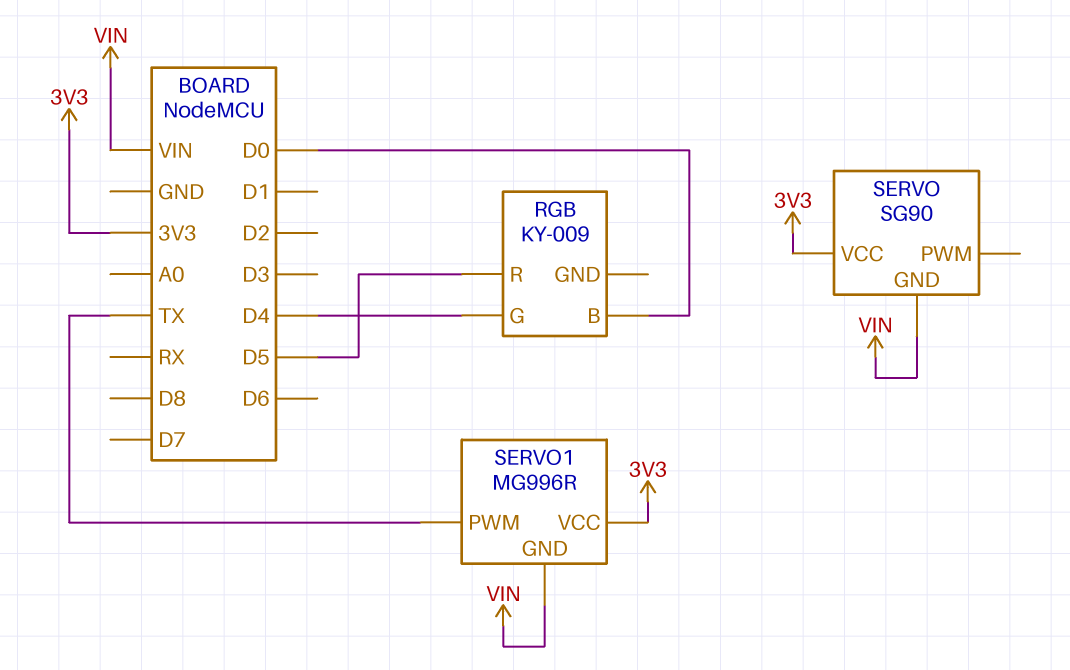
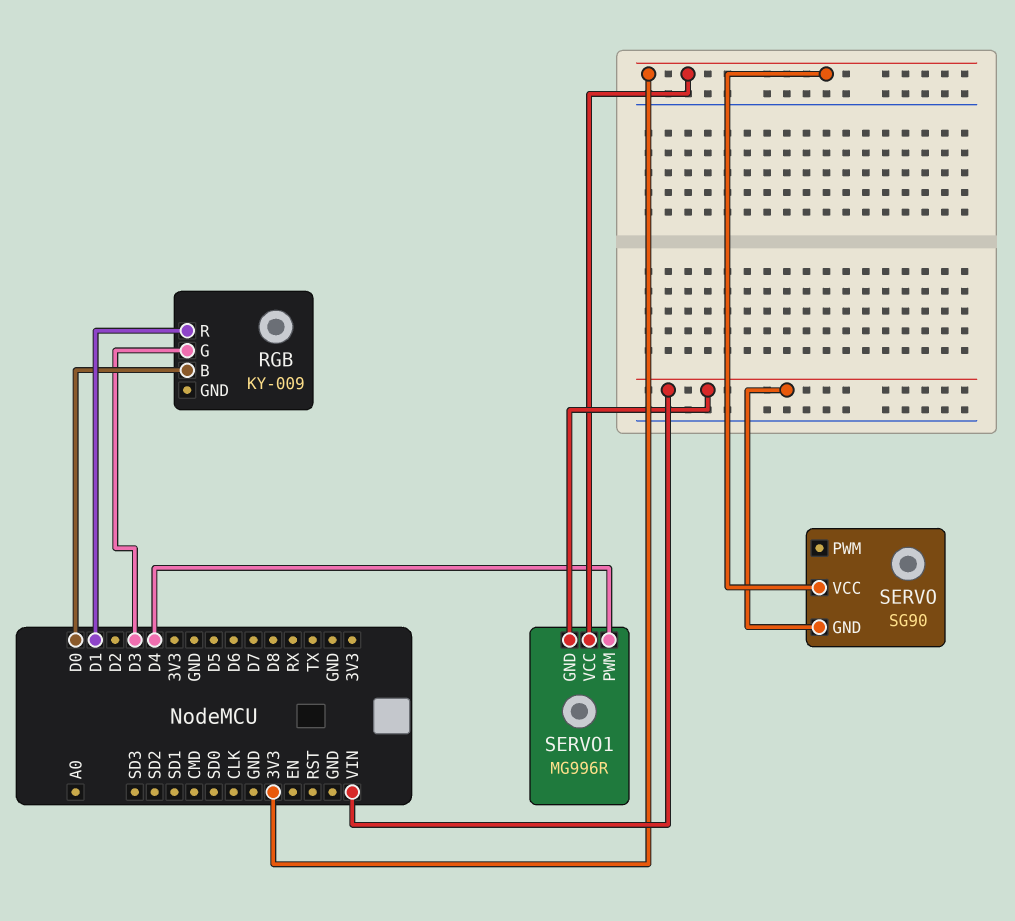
RGB pin G: D4 -> D3
RGB pin R: D5 -> D1
SERVO1 pin PWM: TX -> D4

